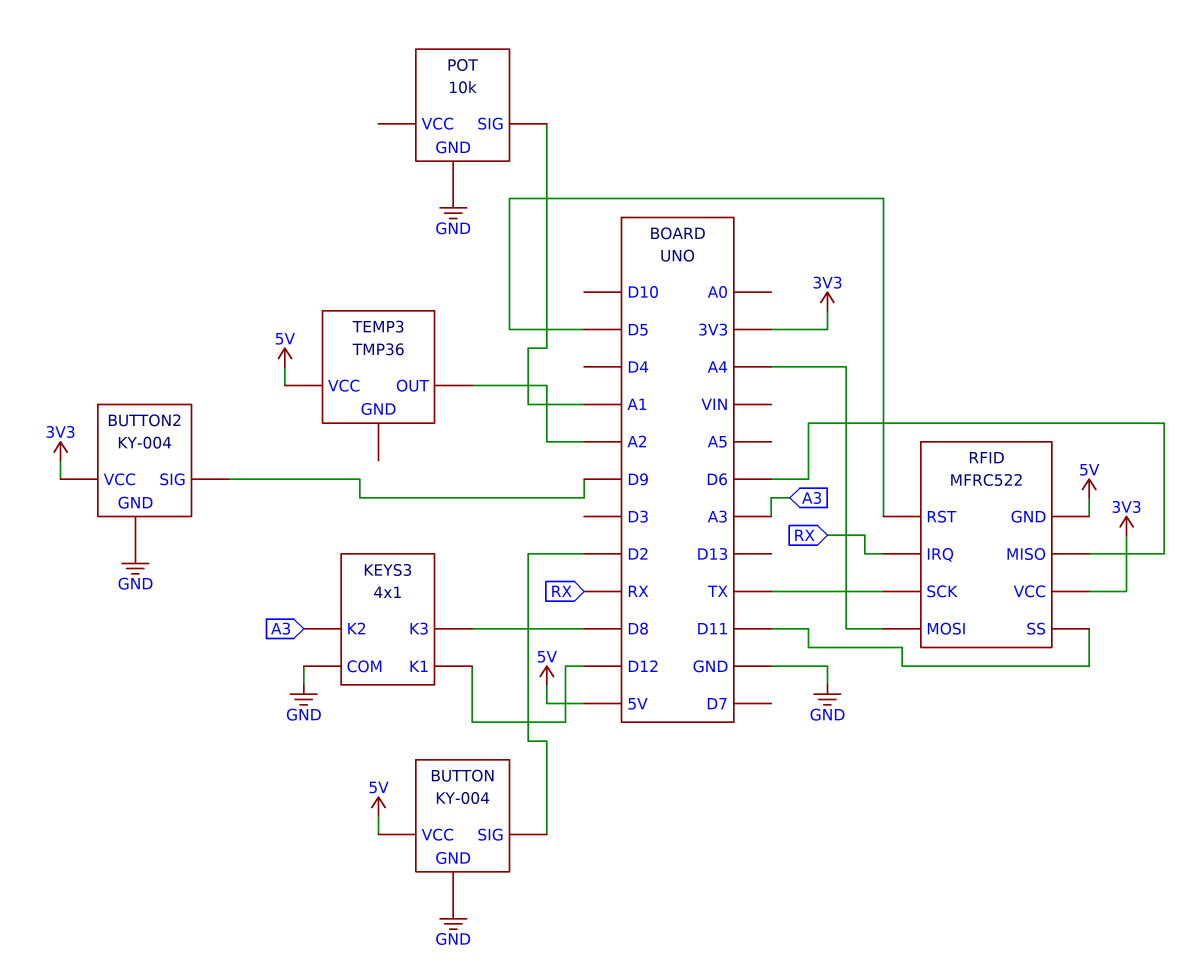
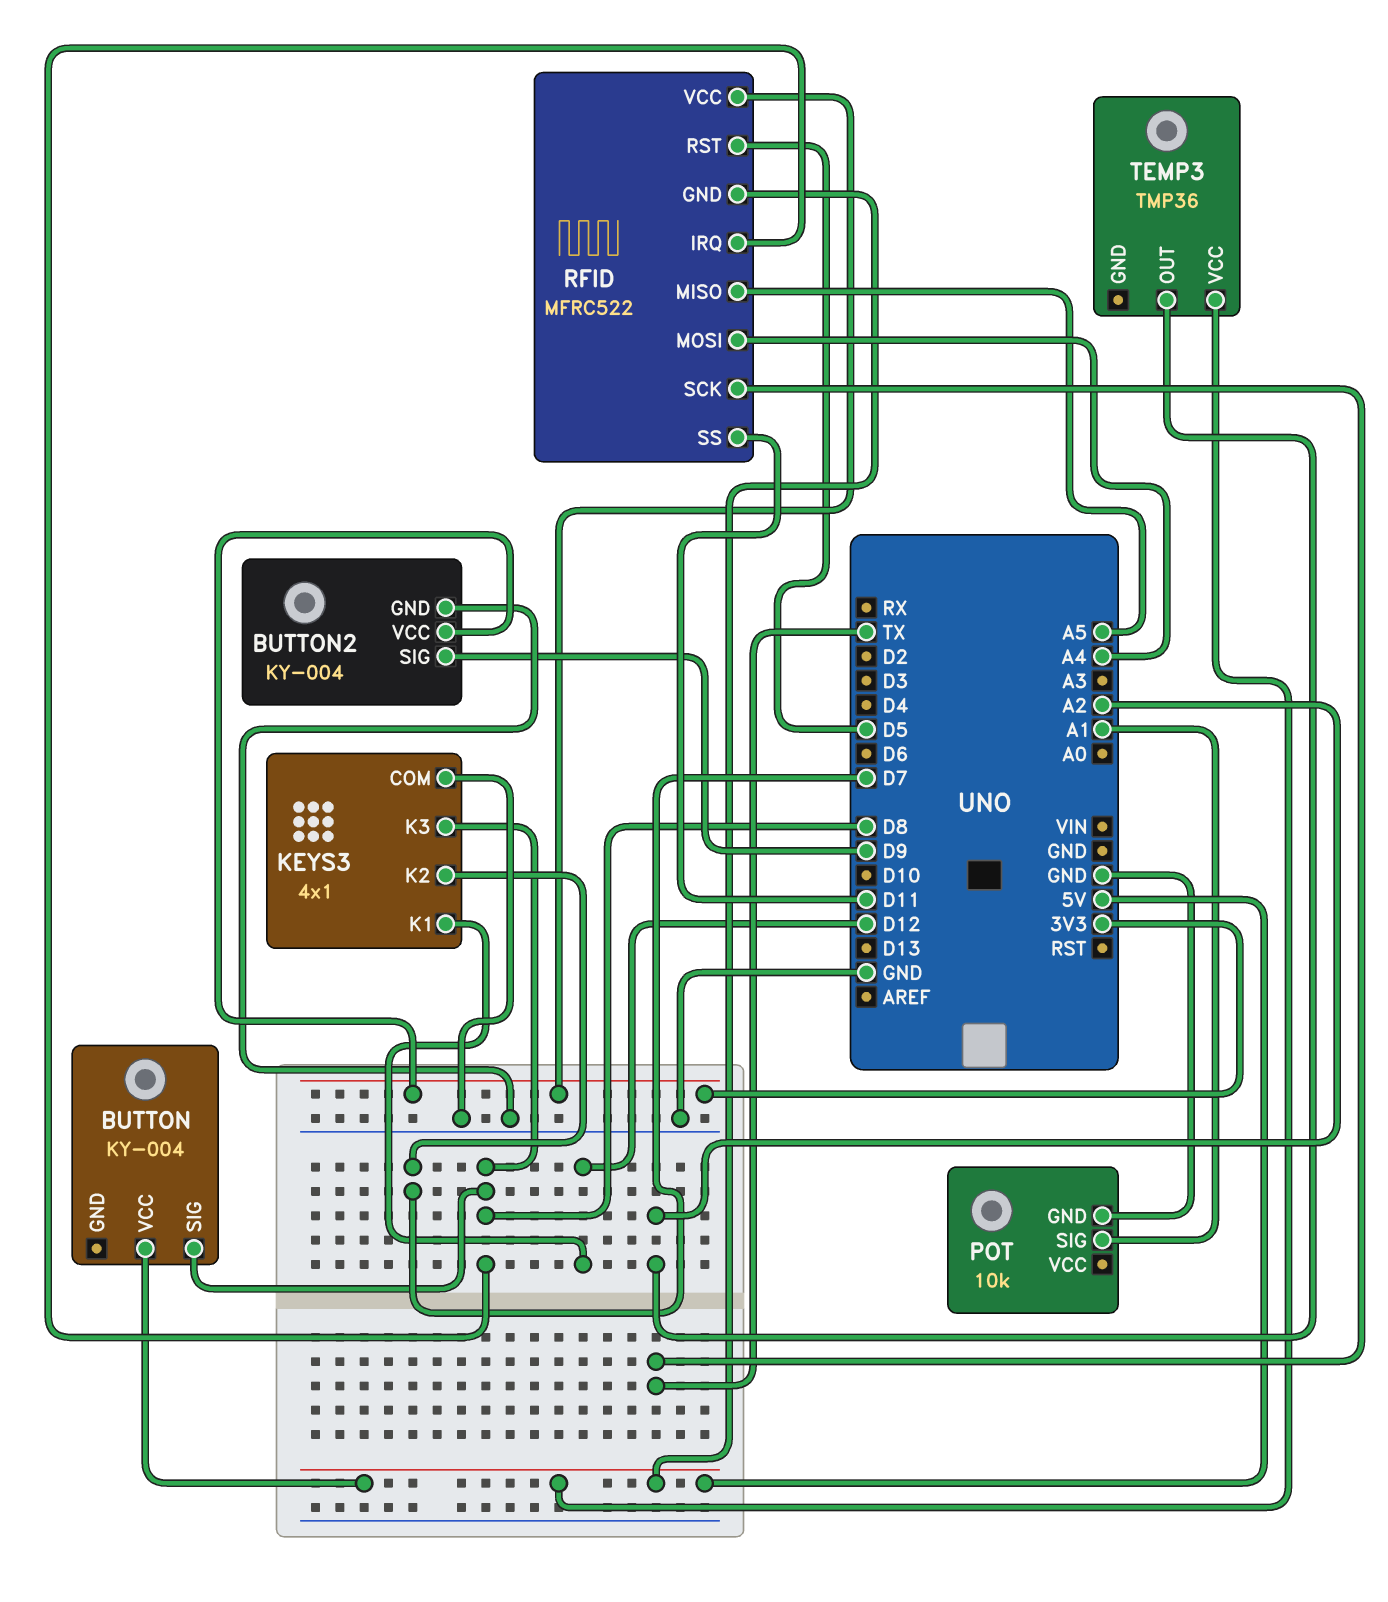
BUTTON pin GND: GND -> none
BUTTON pin SIG: D2 -> D8
KEYS3 pin K2: A3 -> D7
RFID pin IRQ: RX -> D8
RFID pin MISO: D6 -> A5

